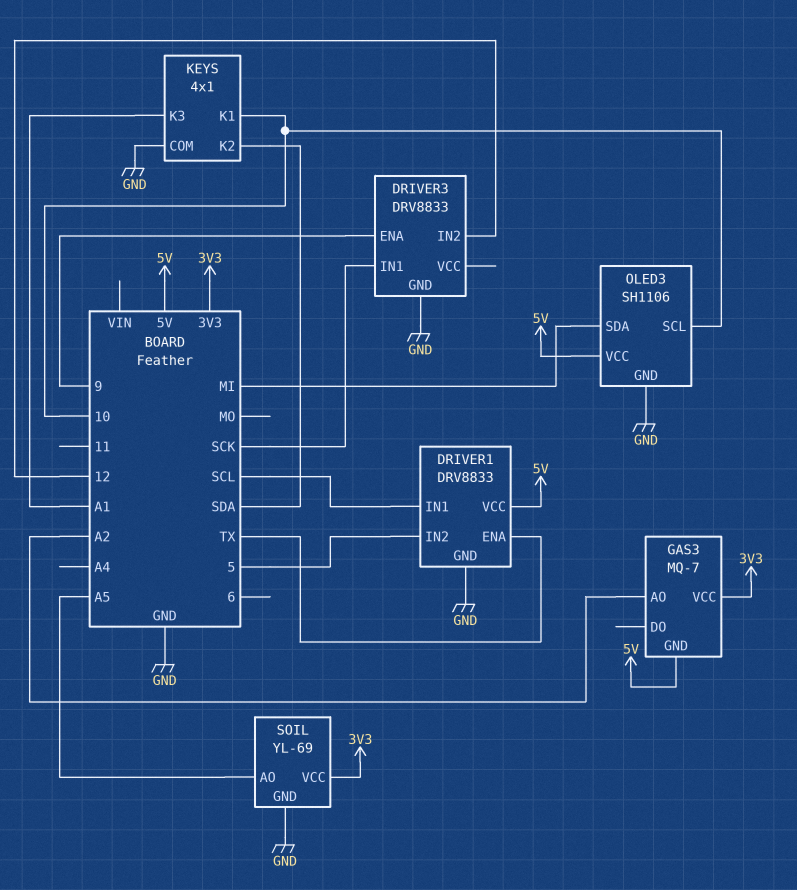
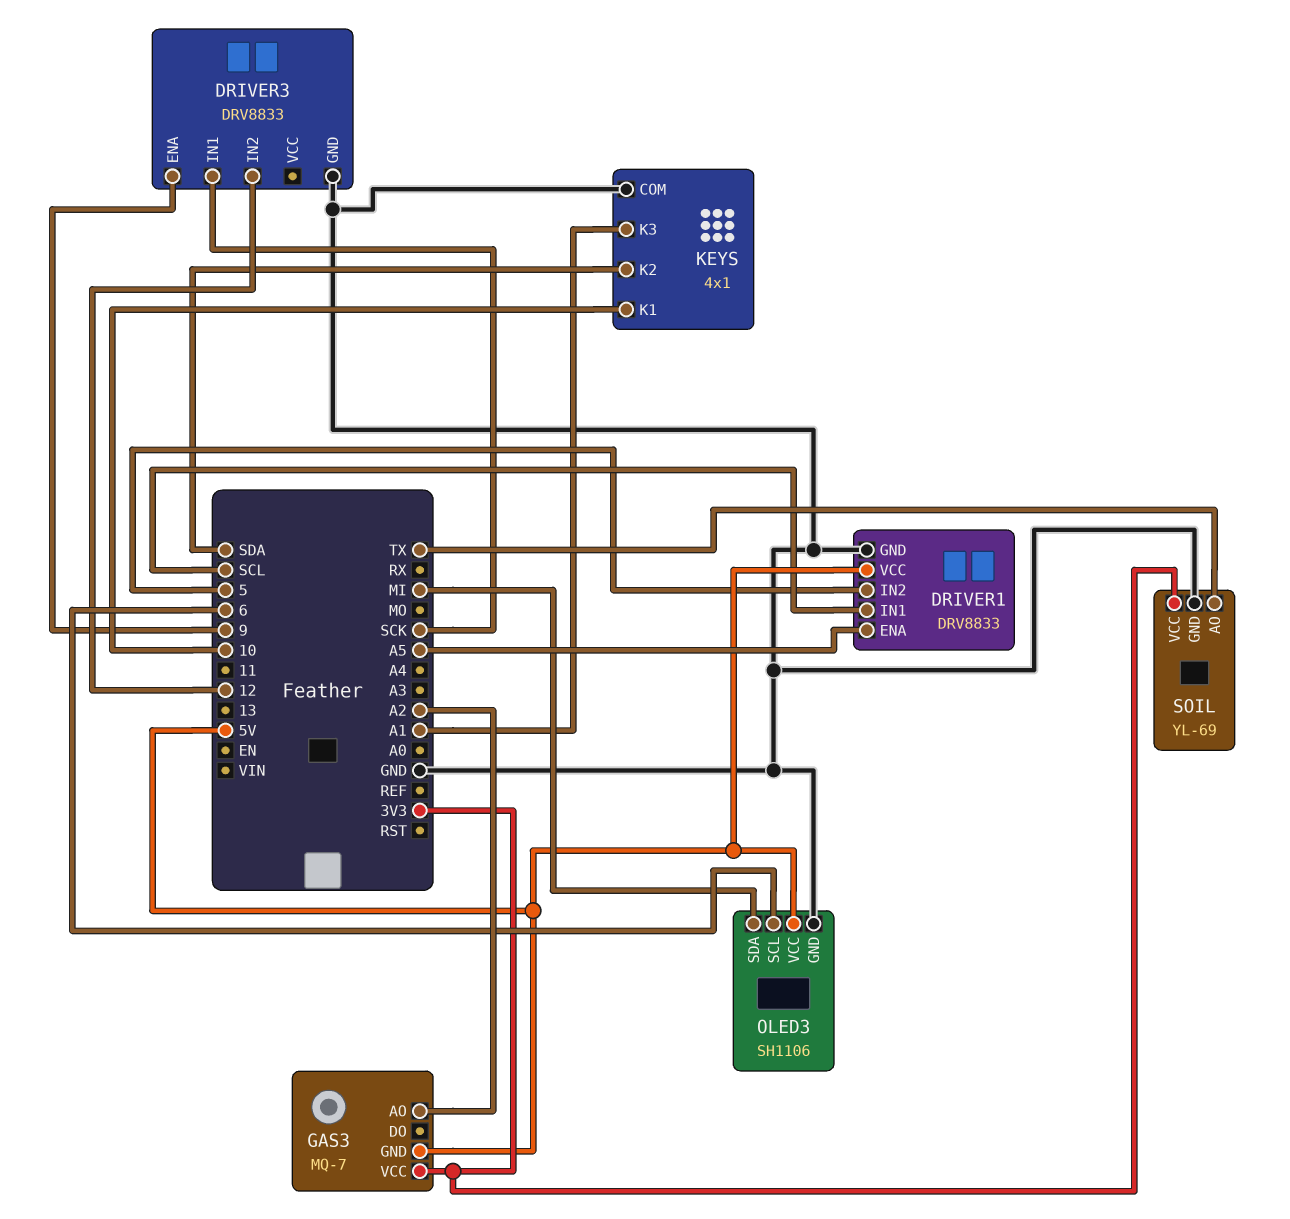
DRIVER1 pin ENA: TX -> A5
OLED3 pin SCL: 10 -> 6
SOIL pin AO: A5 -> TX

